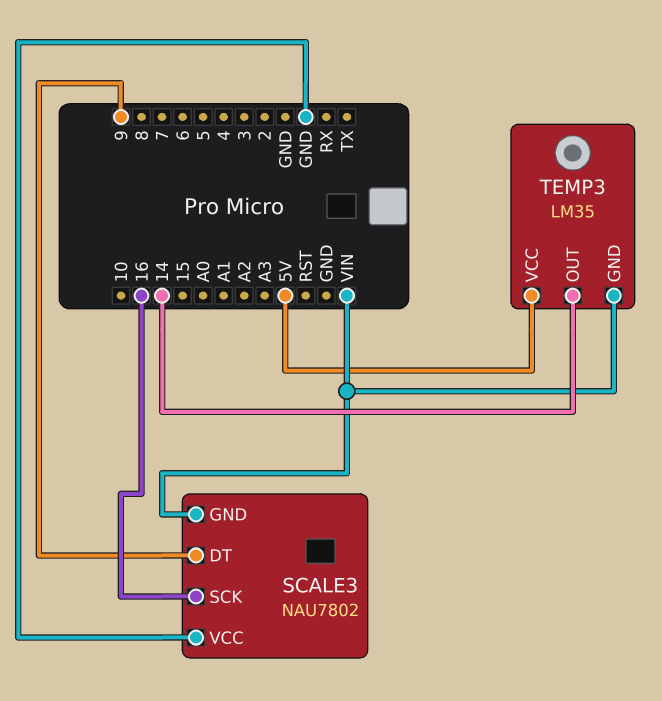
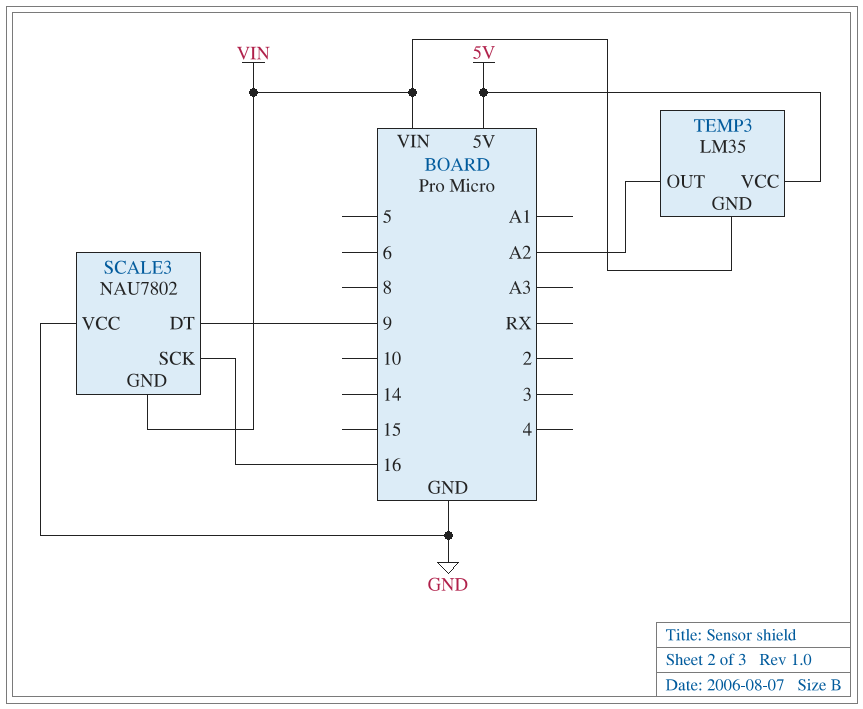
TEMP3 pin OUT: 14 -> A2

